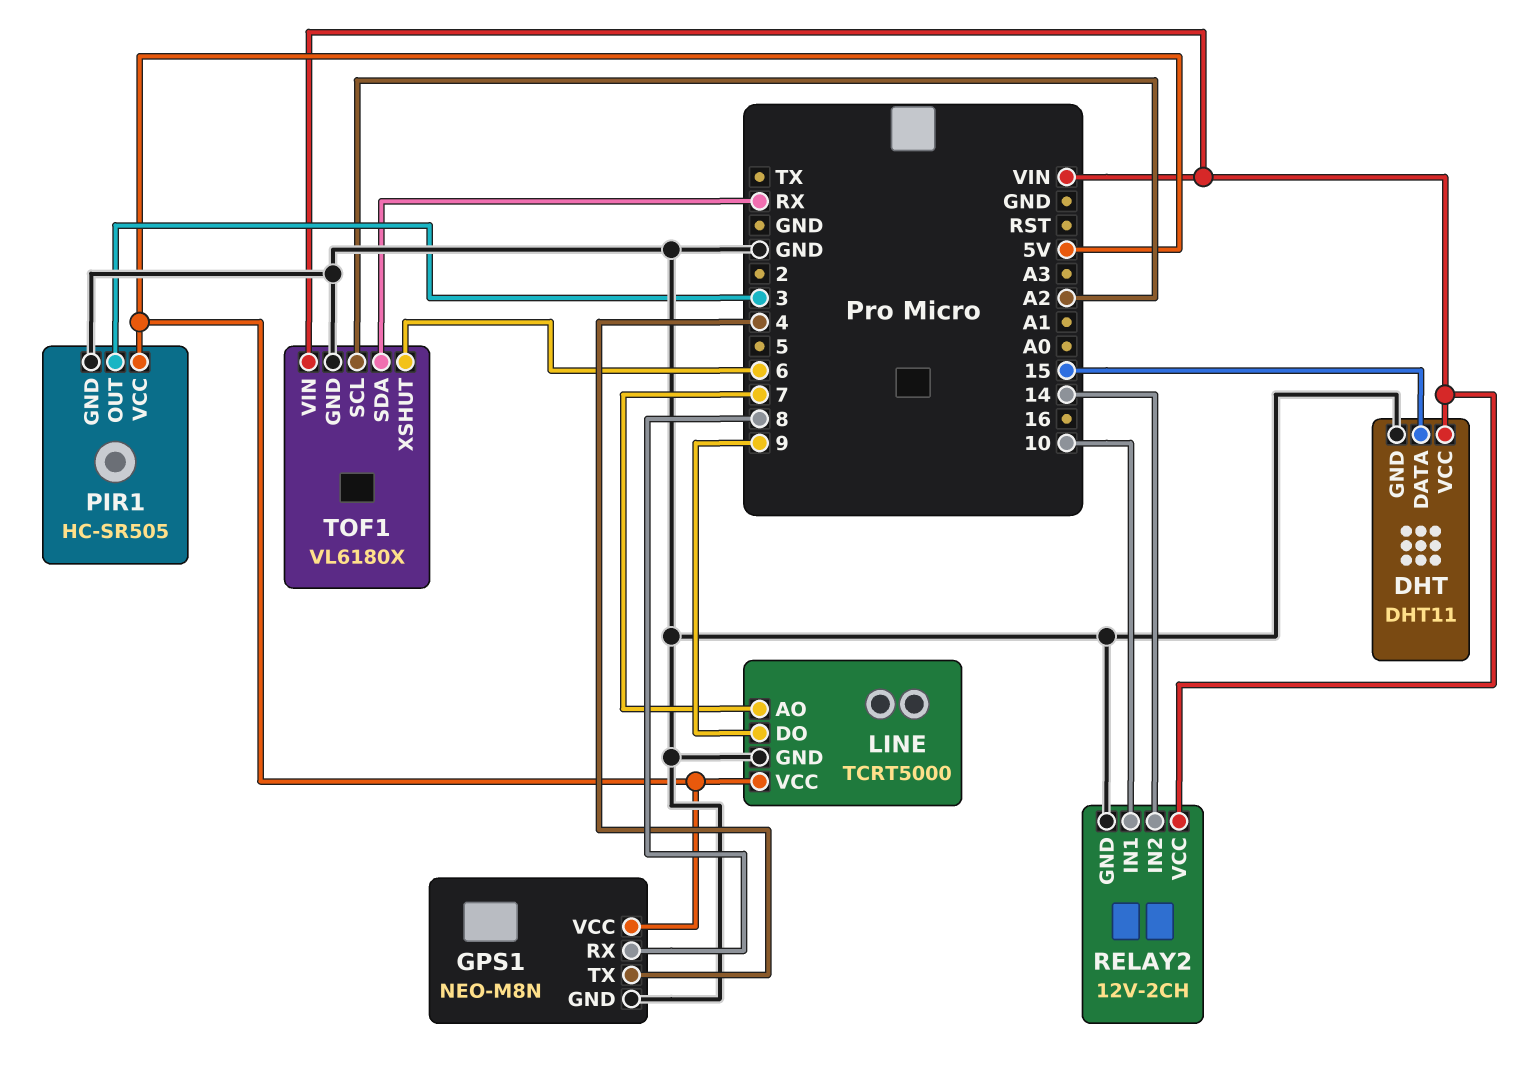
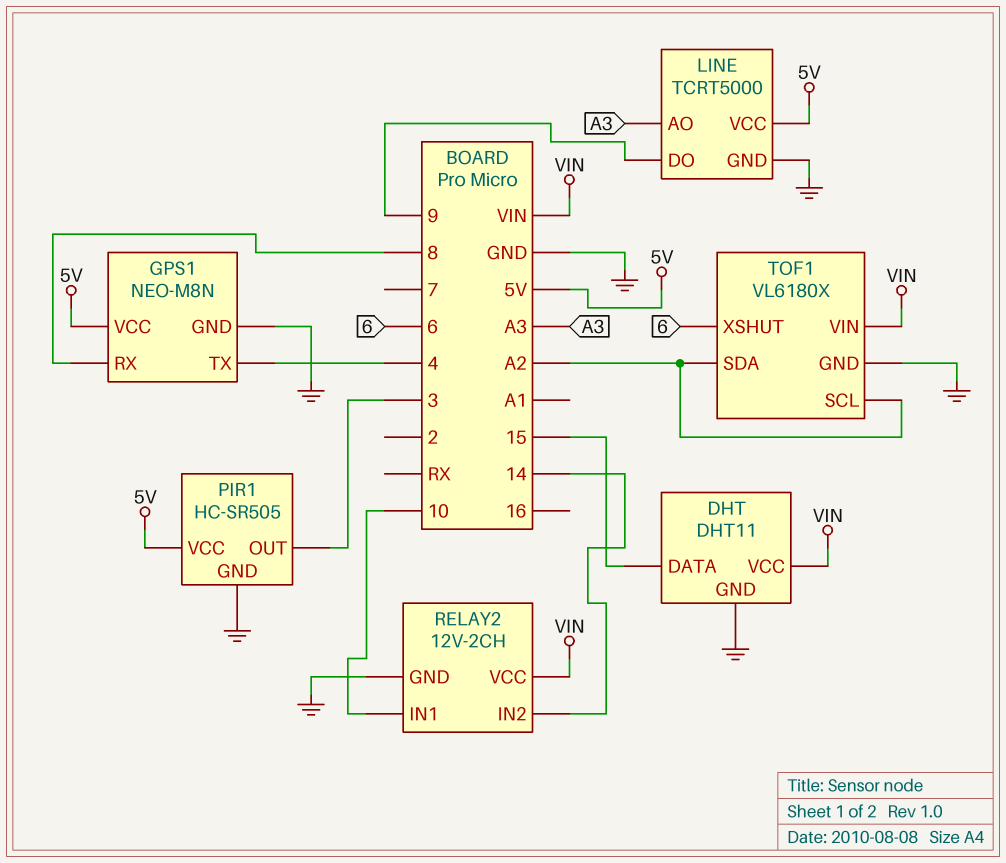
LINE pin AO: 7 -> A3
TOF1 pin SDA: RX -> A2

